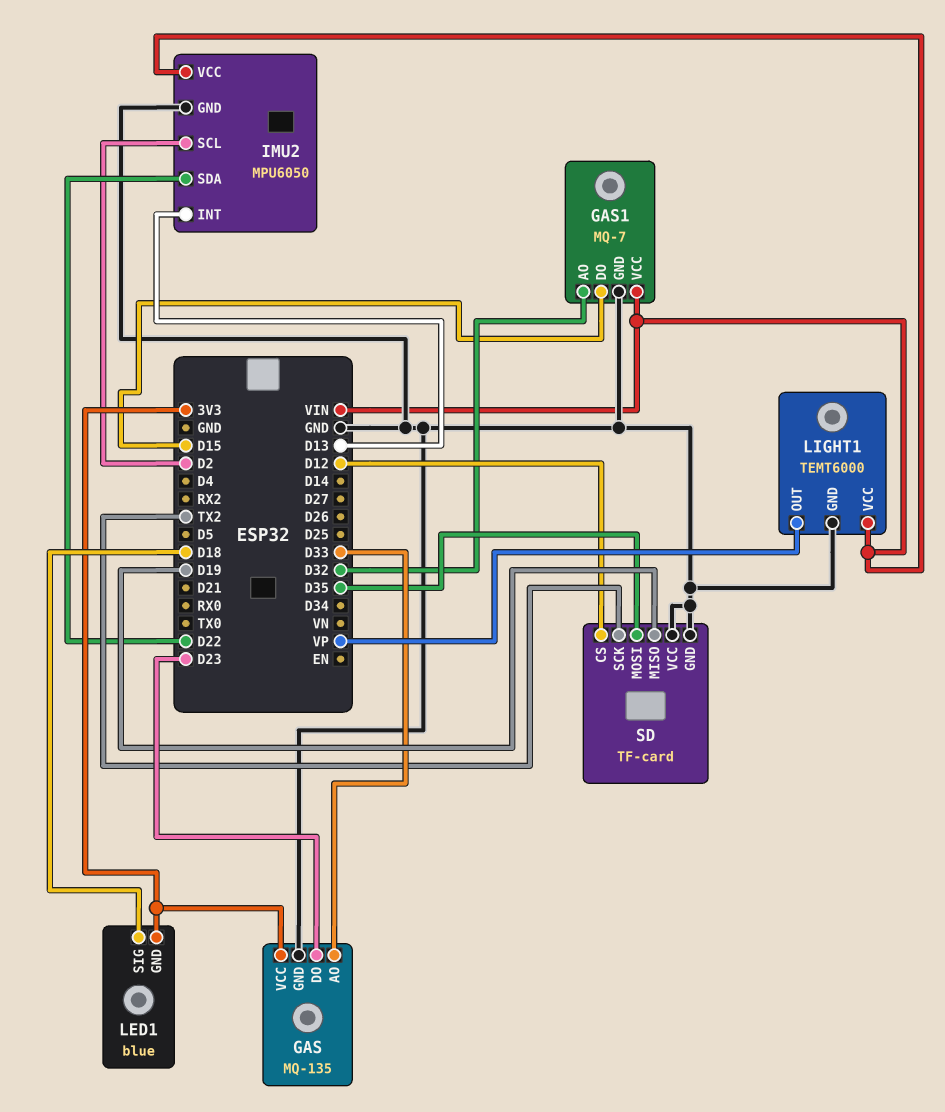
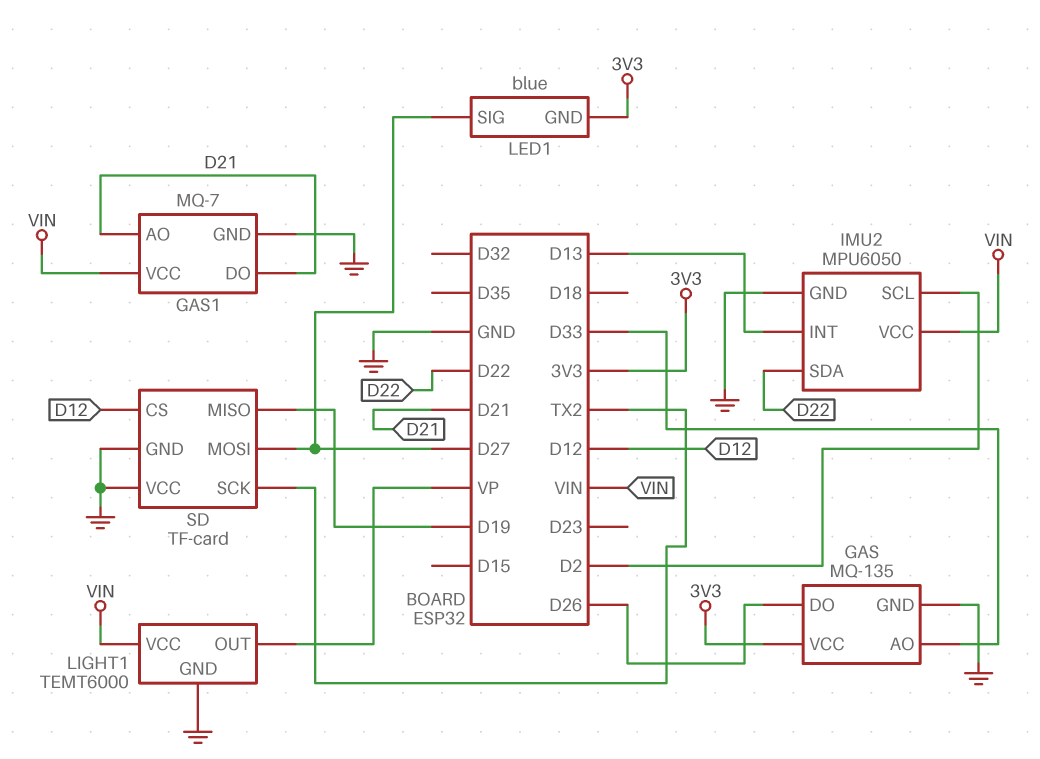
GAS pin DO: D23 -> D26
GAS1 pin AO: D32 -> D21
GAS1 pin DO: D15 -> D21
LED1 pin SIG: D18 -> D27
SD pin MOSI: D35 -> D27

